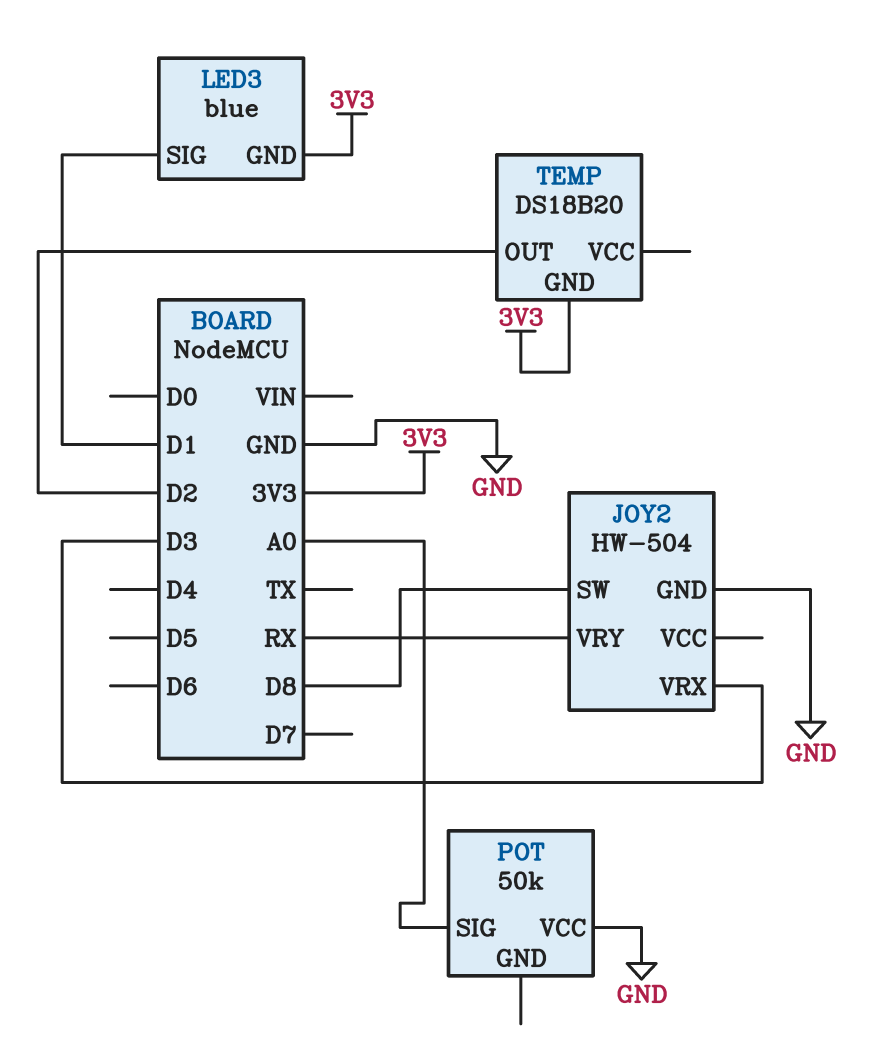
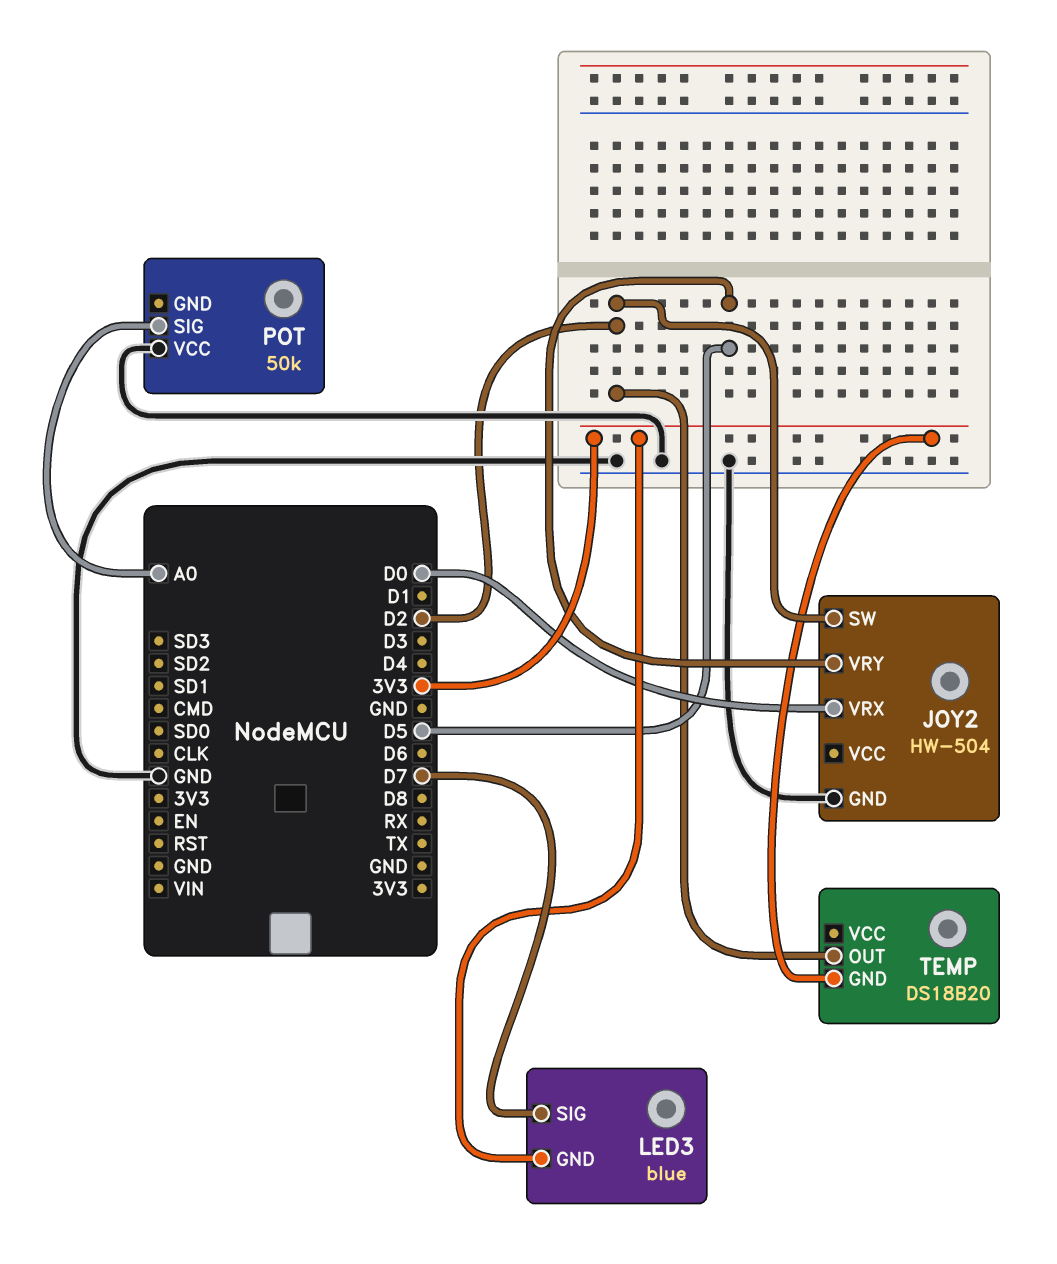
JOY2 pin SW: D8 -> D2
JOY2 pin VRX: D3 -> D0
JOY2 pin VRY: RX -> D5
LED3 pin SIG: D1 -> D7

